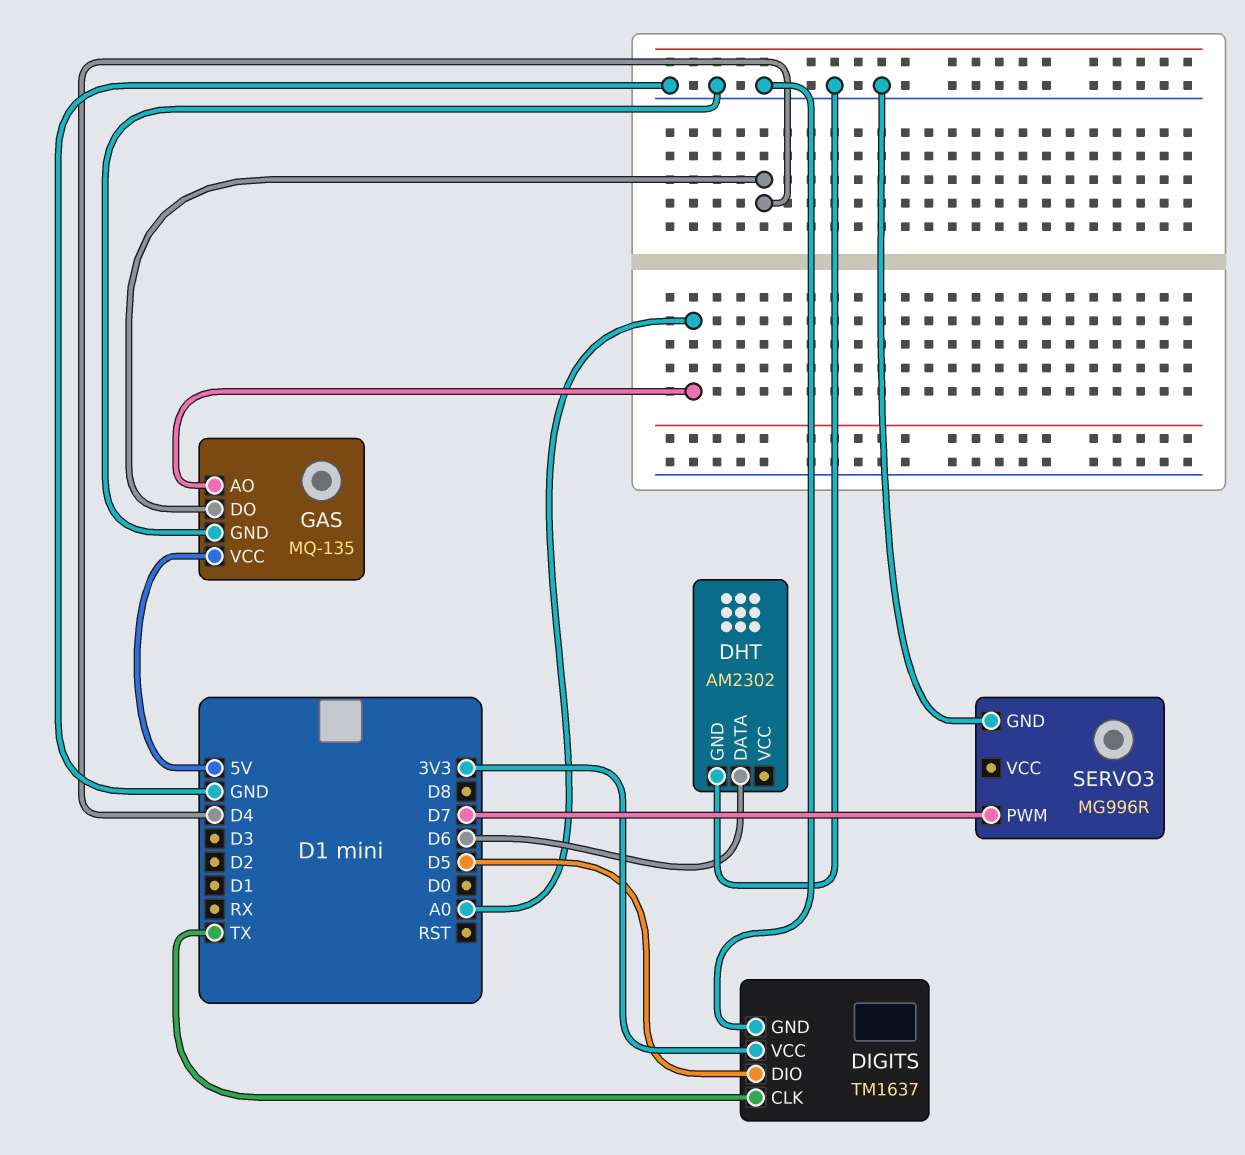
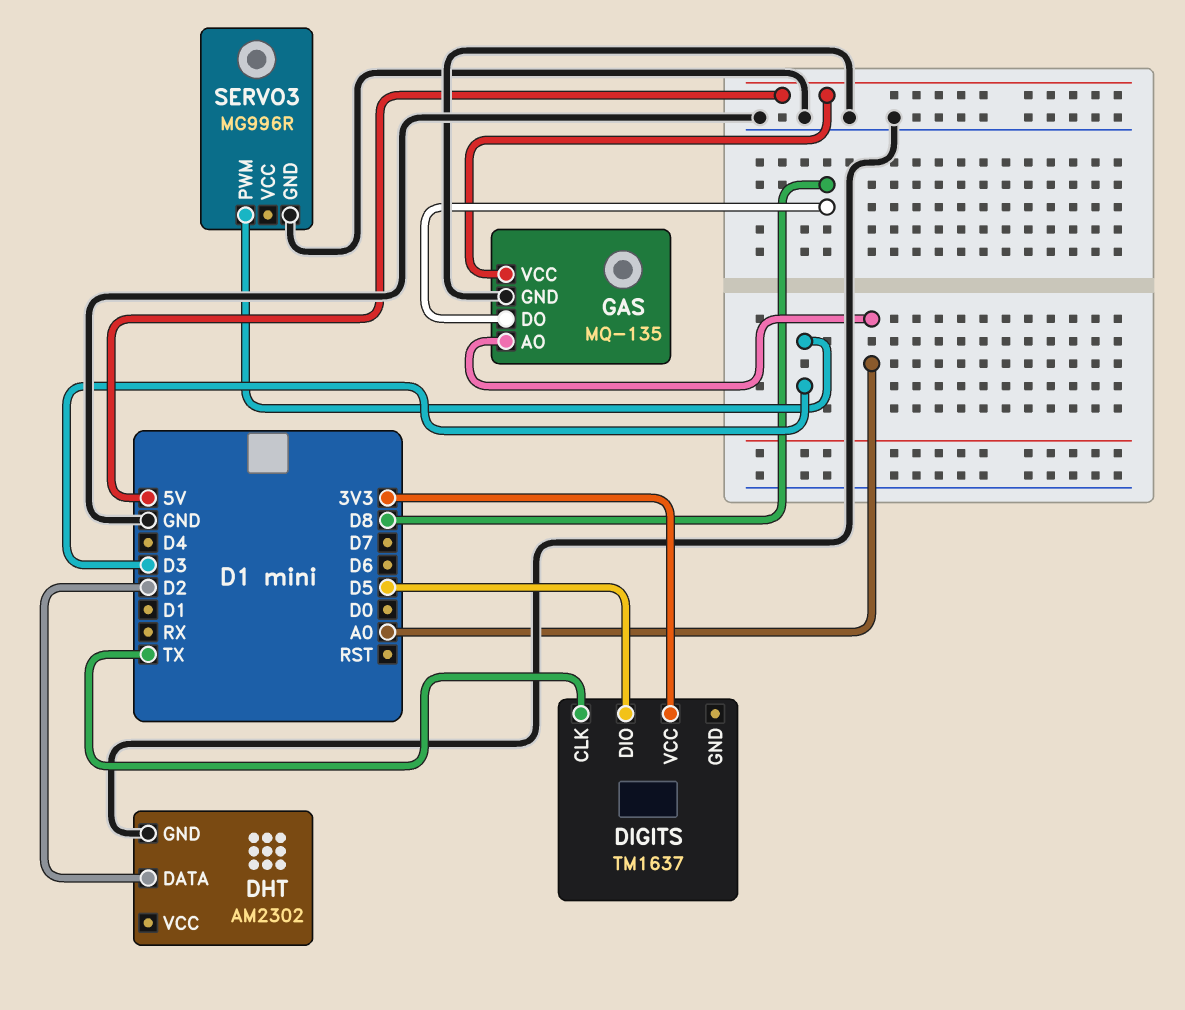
DHT pin DATA: D6 -> D2
DIGITS pin GND: GND -> none
GAS pin DO: D4 -> D8
SERVO3 pin PWM: D7 -> D3

